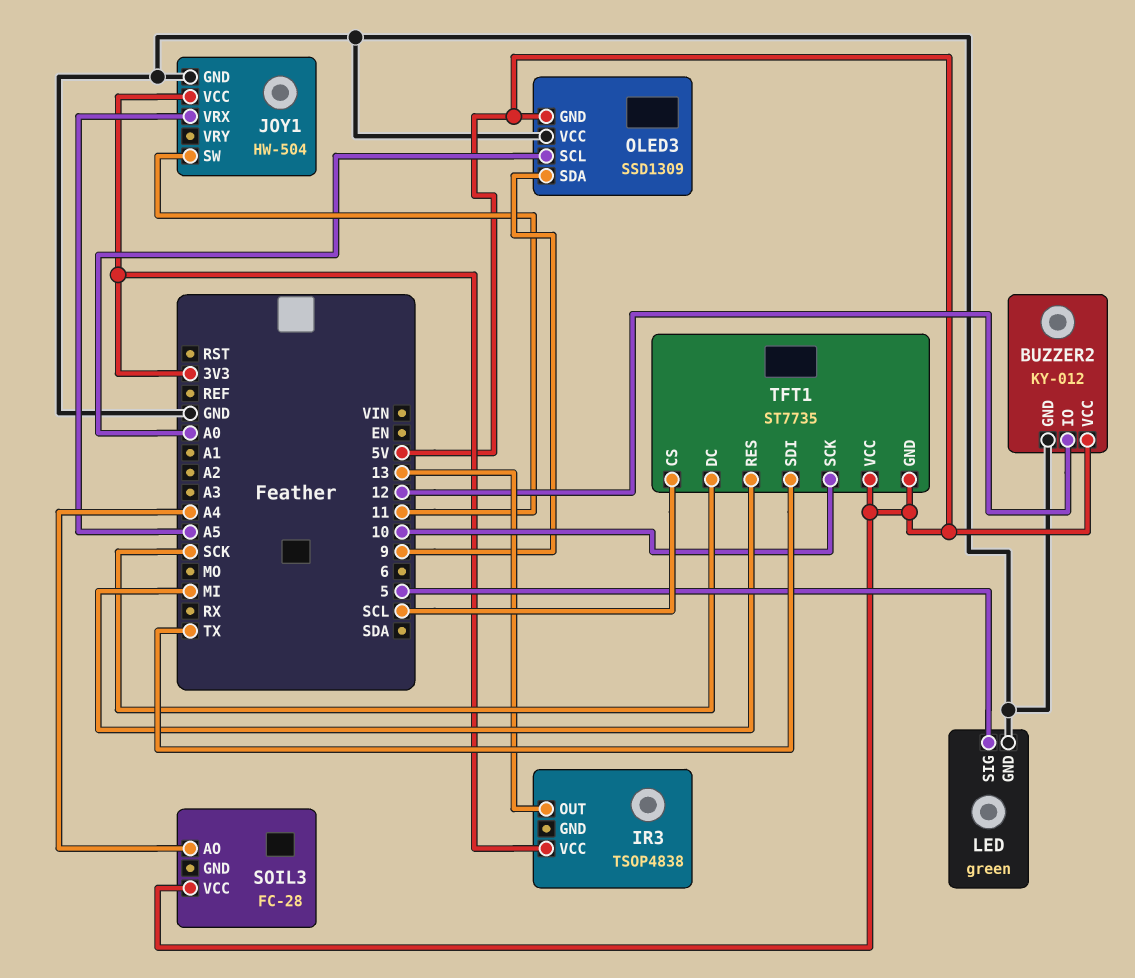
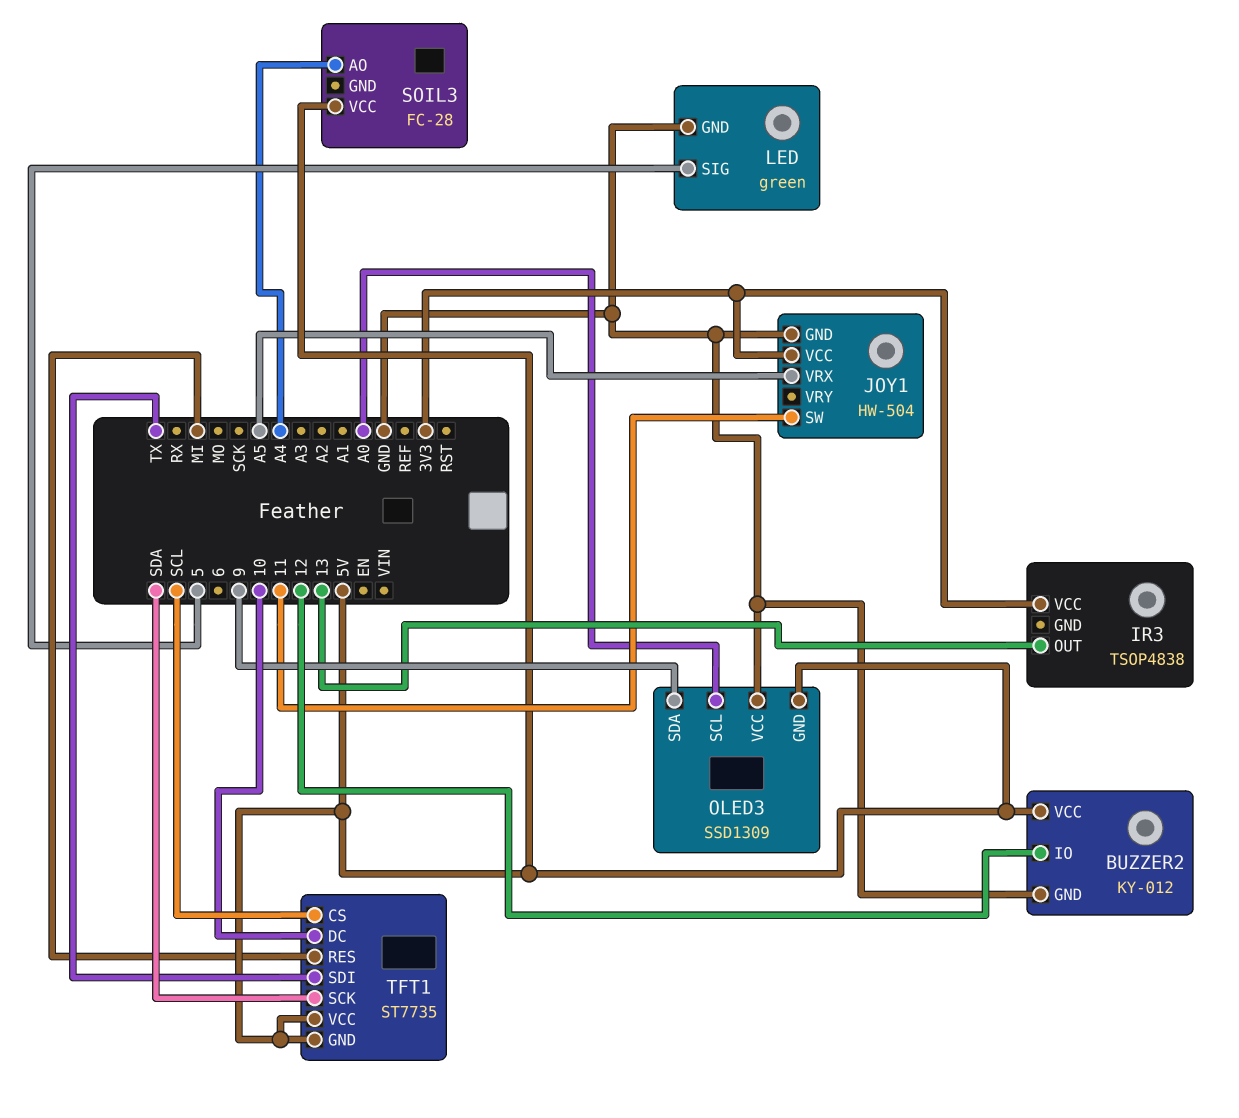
TFT1 pin DC: SCK -> 10
TFT1 pin SCK: 10 -> SDA

